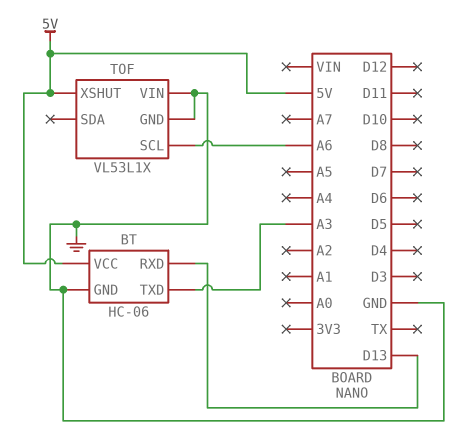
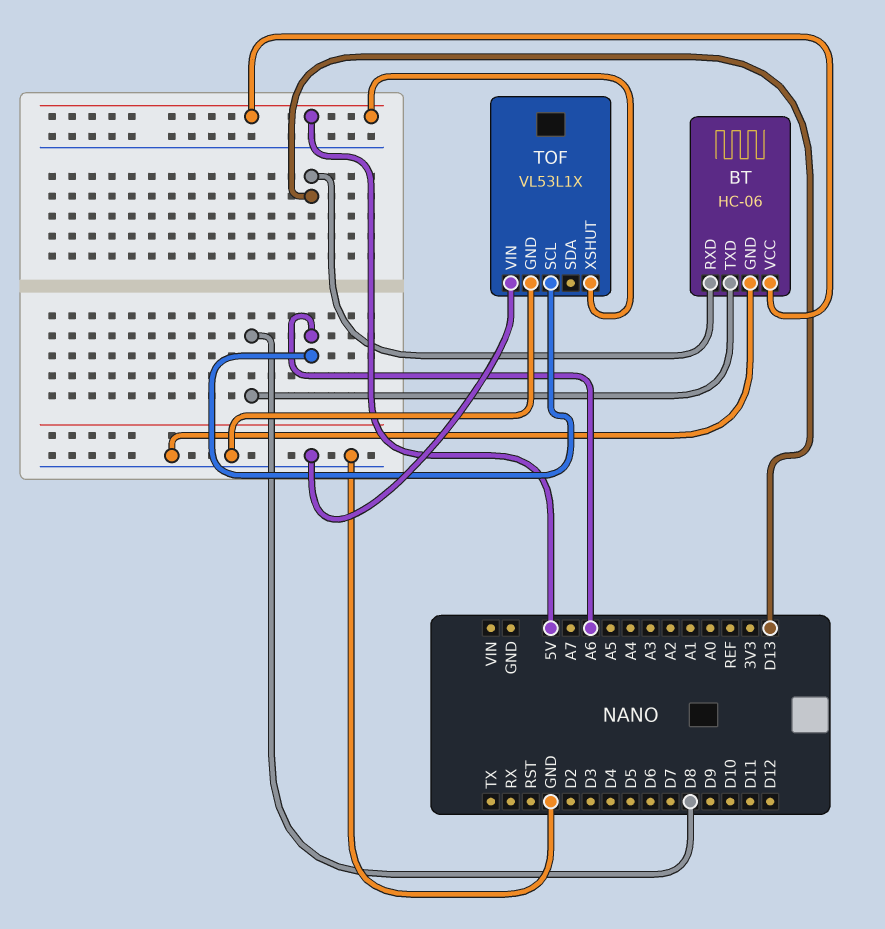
BT pin TXD: A3 -> D8

